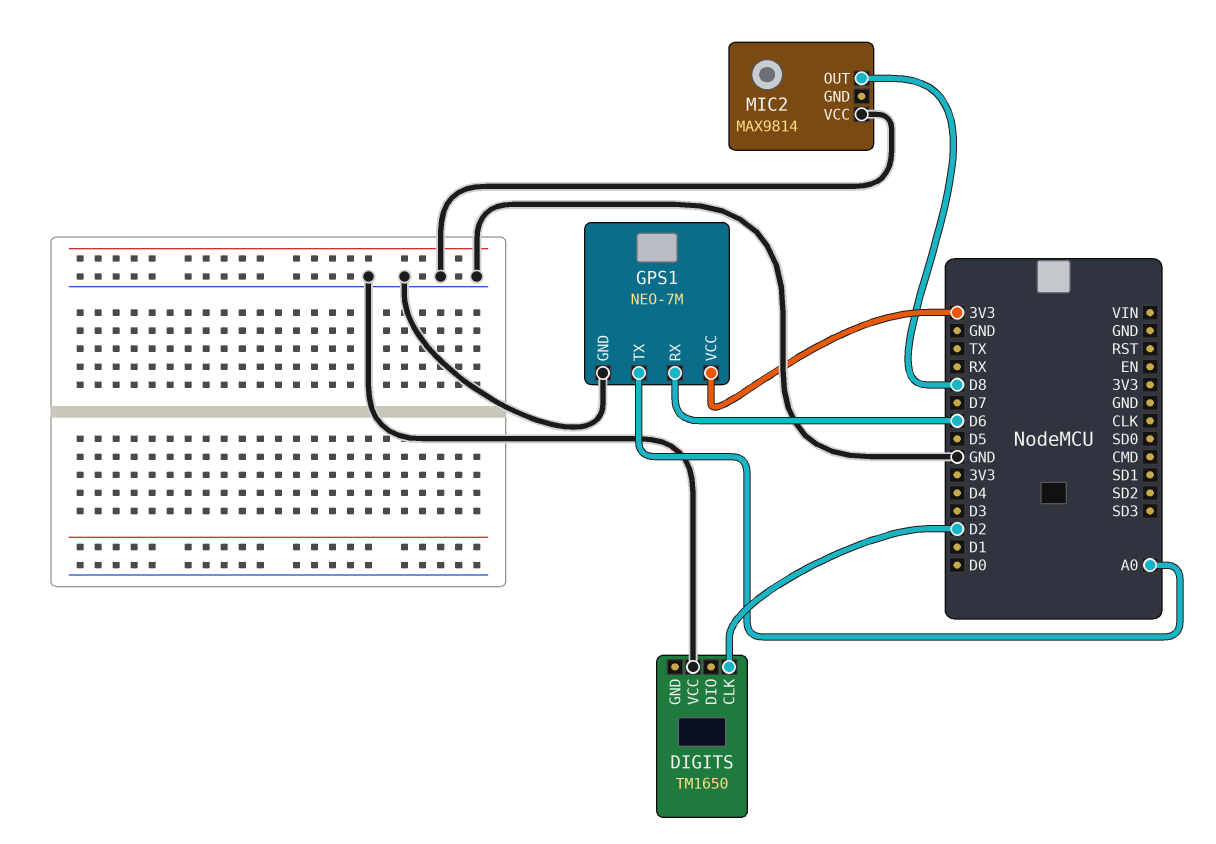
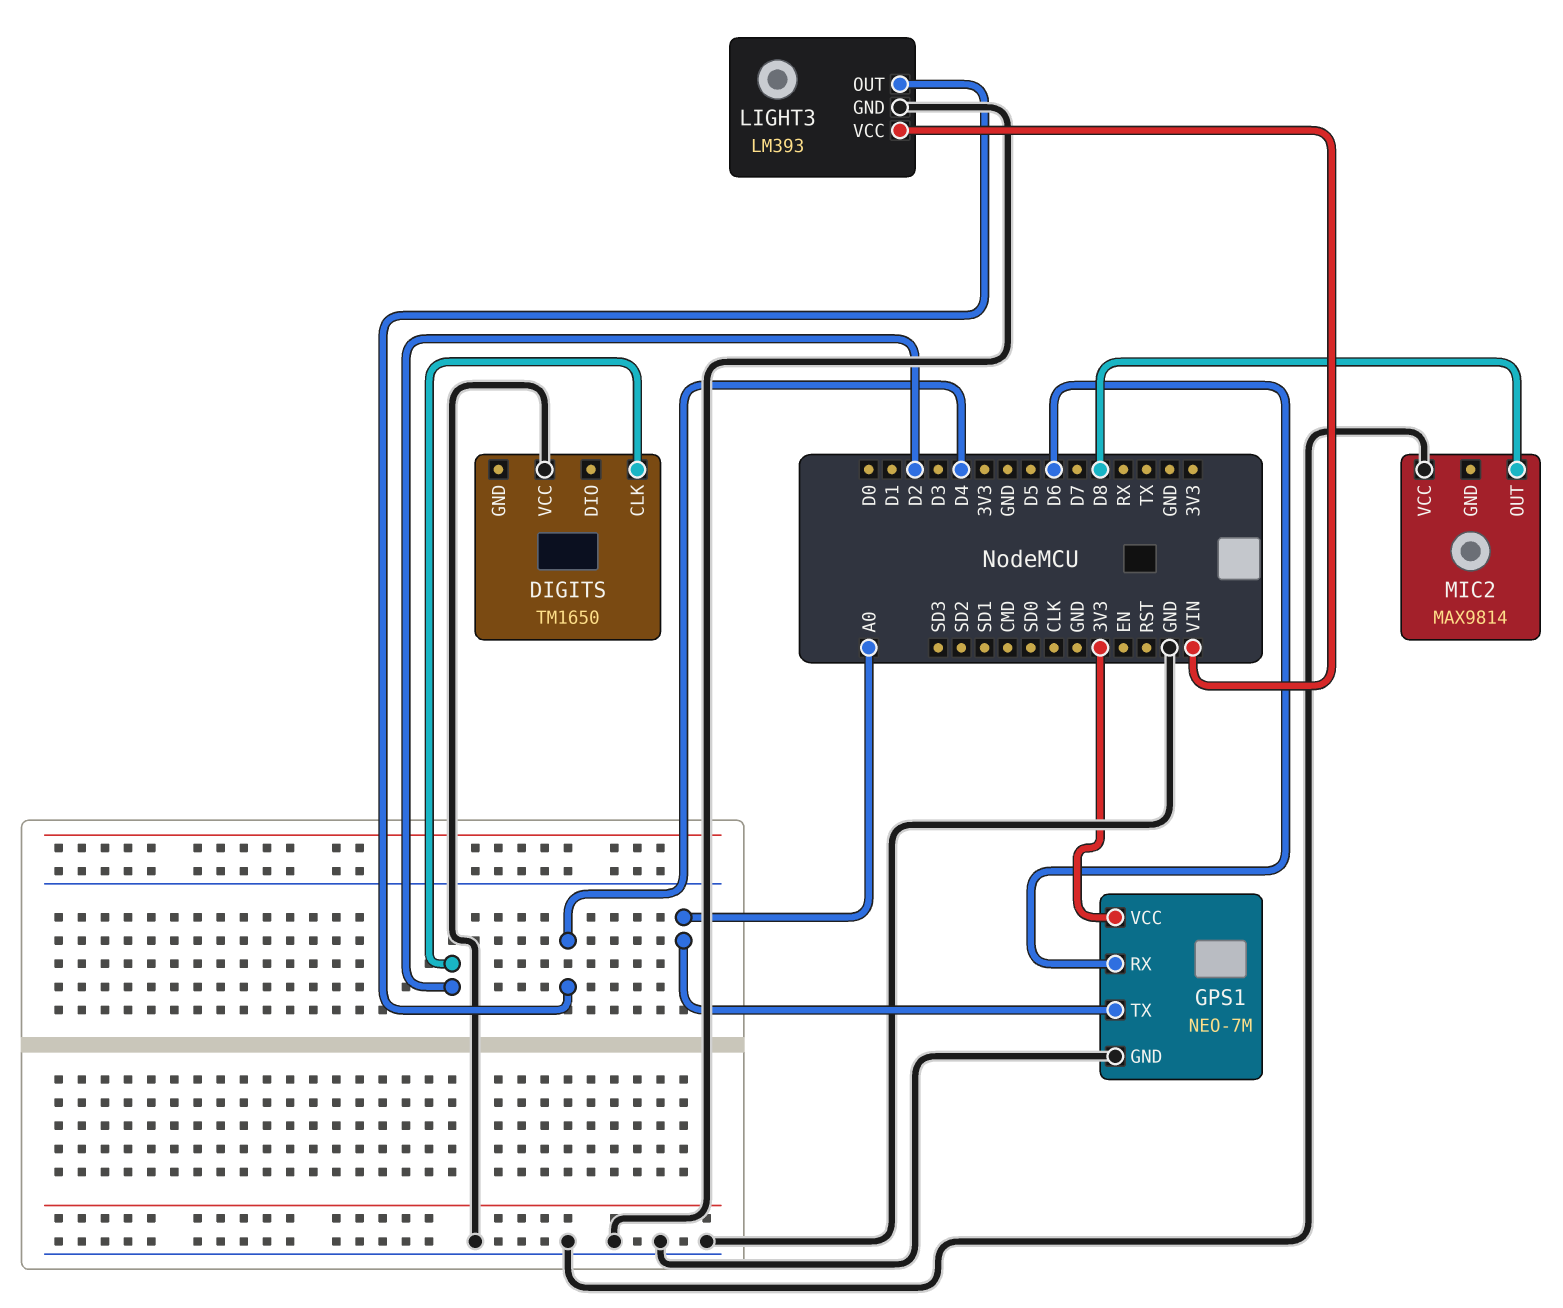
LIGHT3: none -> LM393
LIGHT3 pin GND: none -> GND
LIGHT3 pin OUT: none -> D4
LIGHT3 pin VCC: none -> VIN

